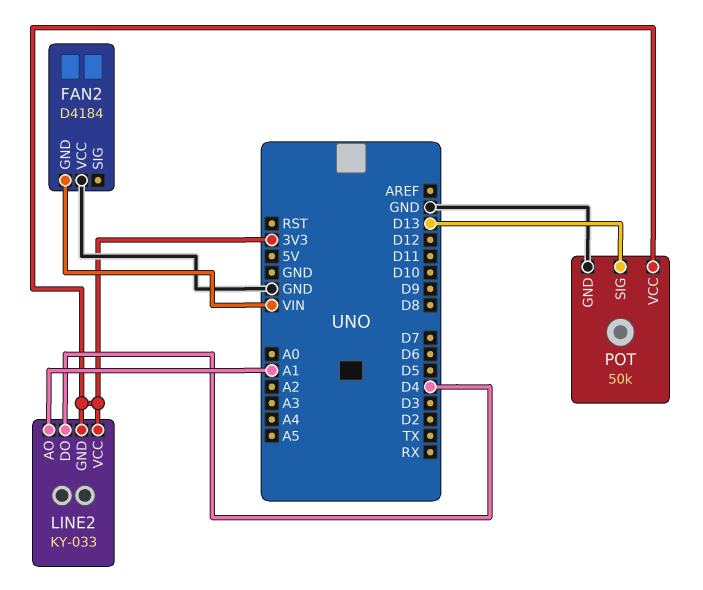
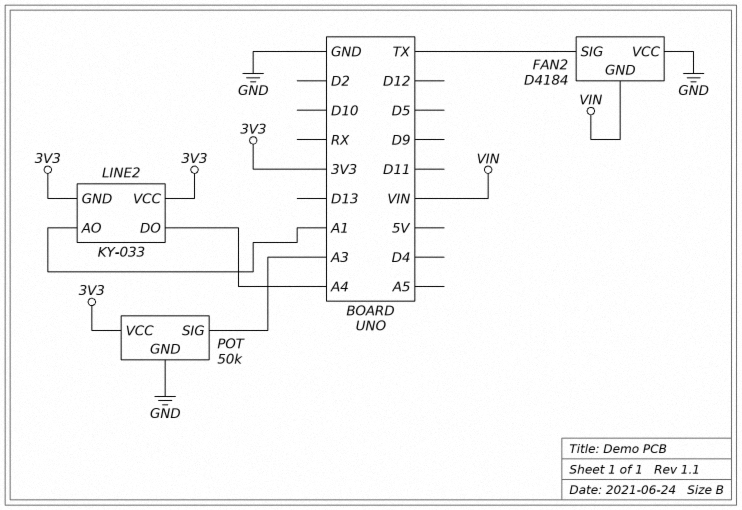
FAN2 pin SIG: none -> TX
LINE2 pin DO: D4 -> A4
POT pin SIG: D13 -> A3

